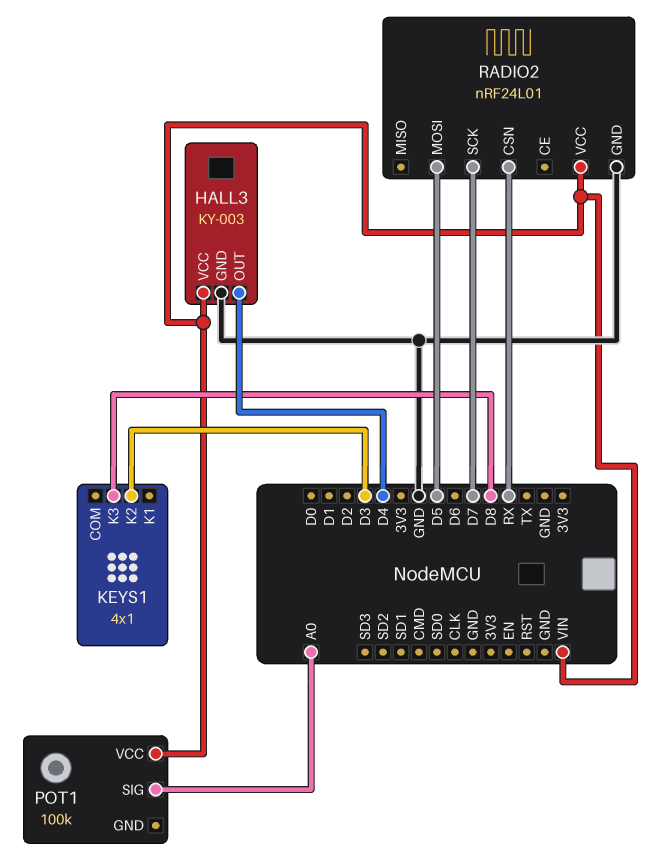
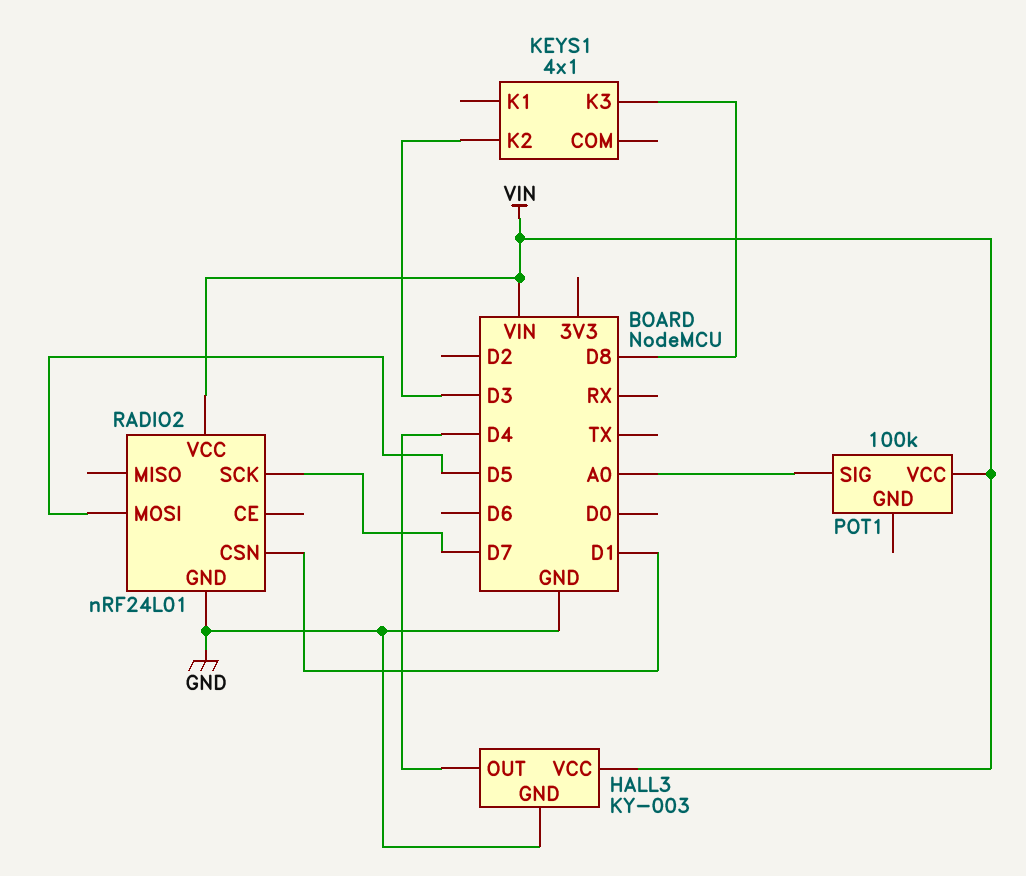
RADIO2 pin CSN: RX -> D1

